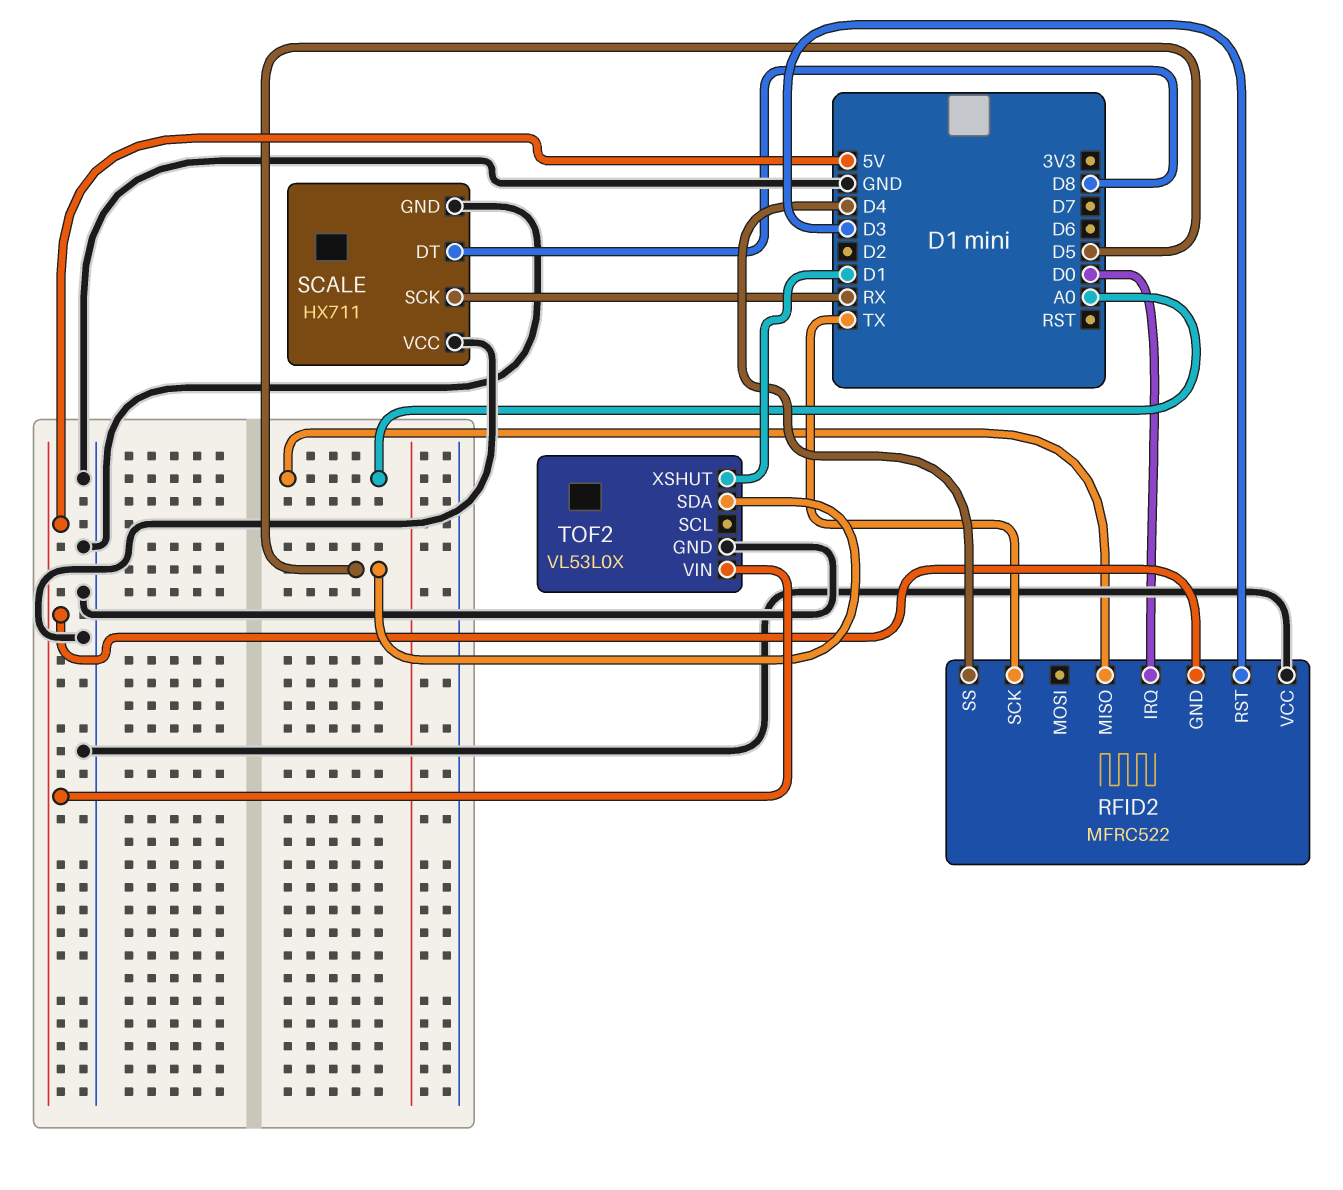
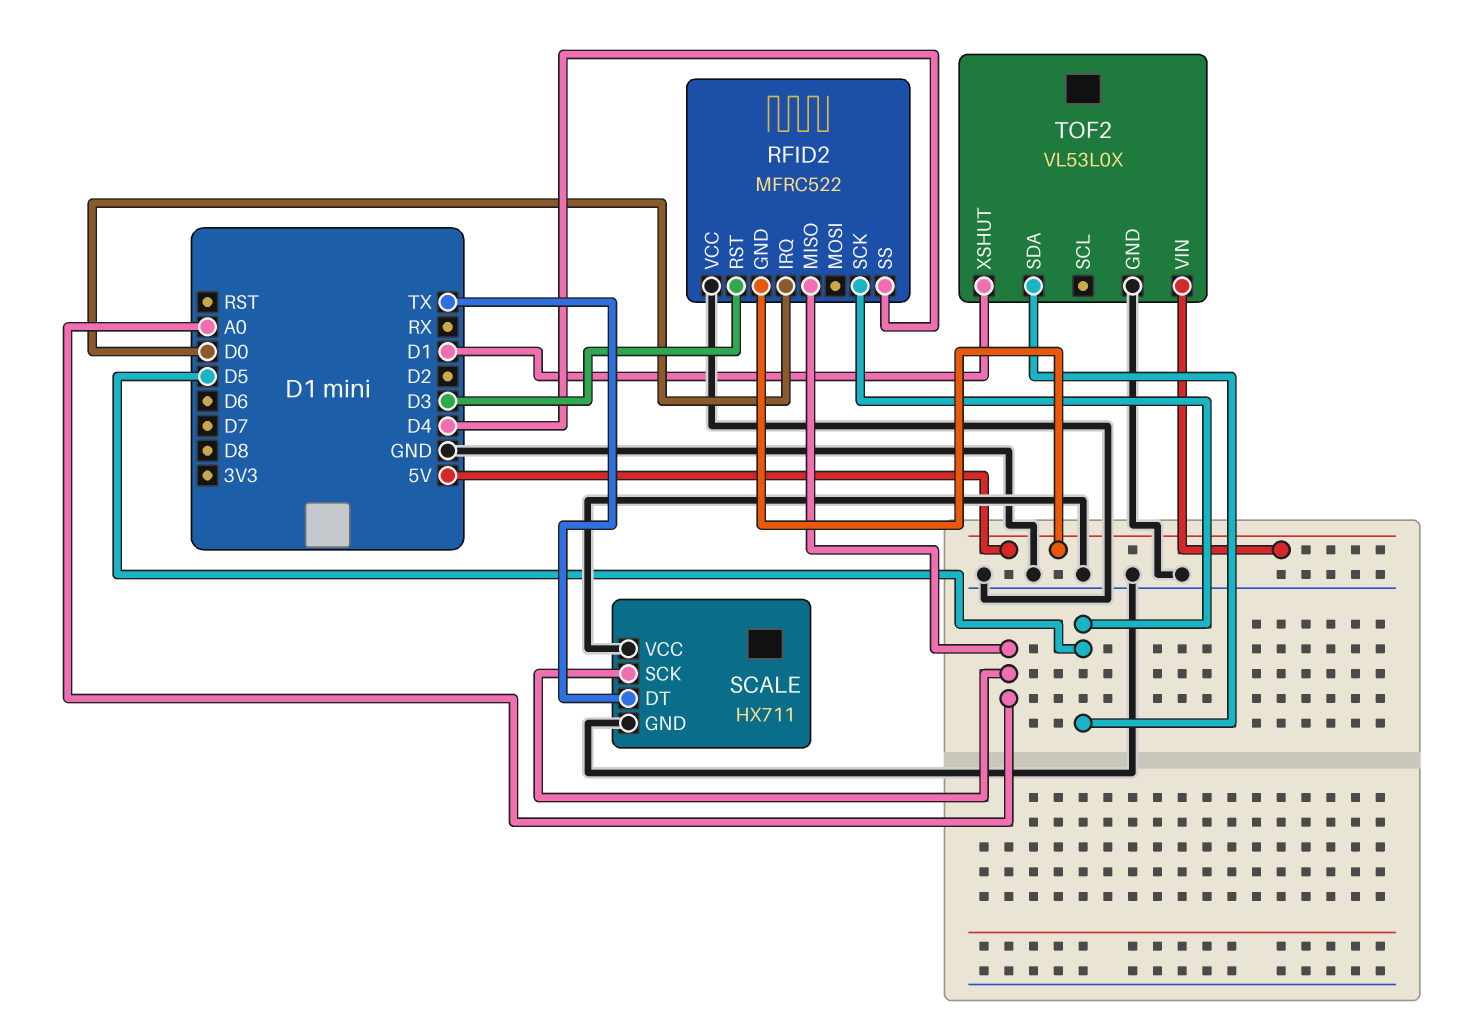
RFID2 pin SCK: TX -> D5
SCALE pin DT: D8 -> TX
SCALE pin SCK: RX -> A0

